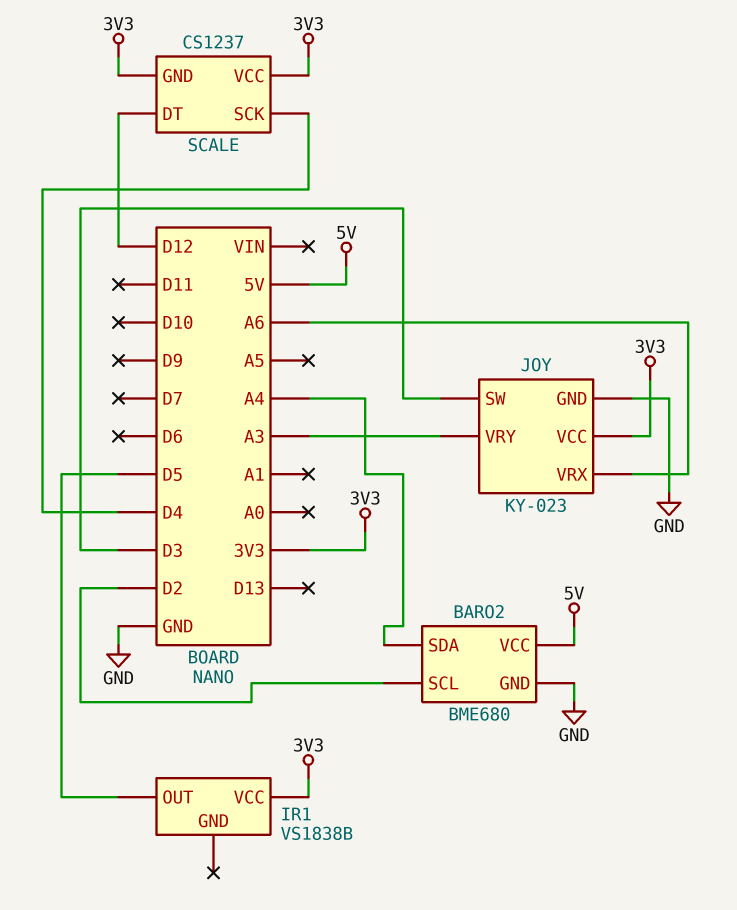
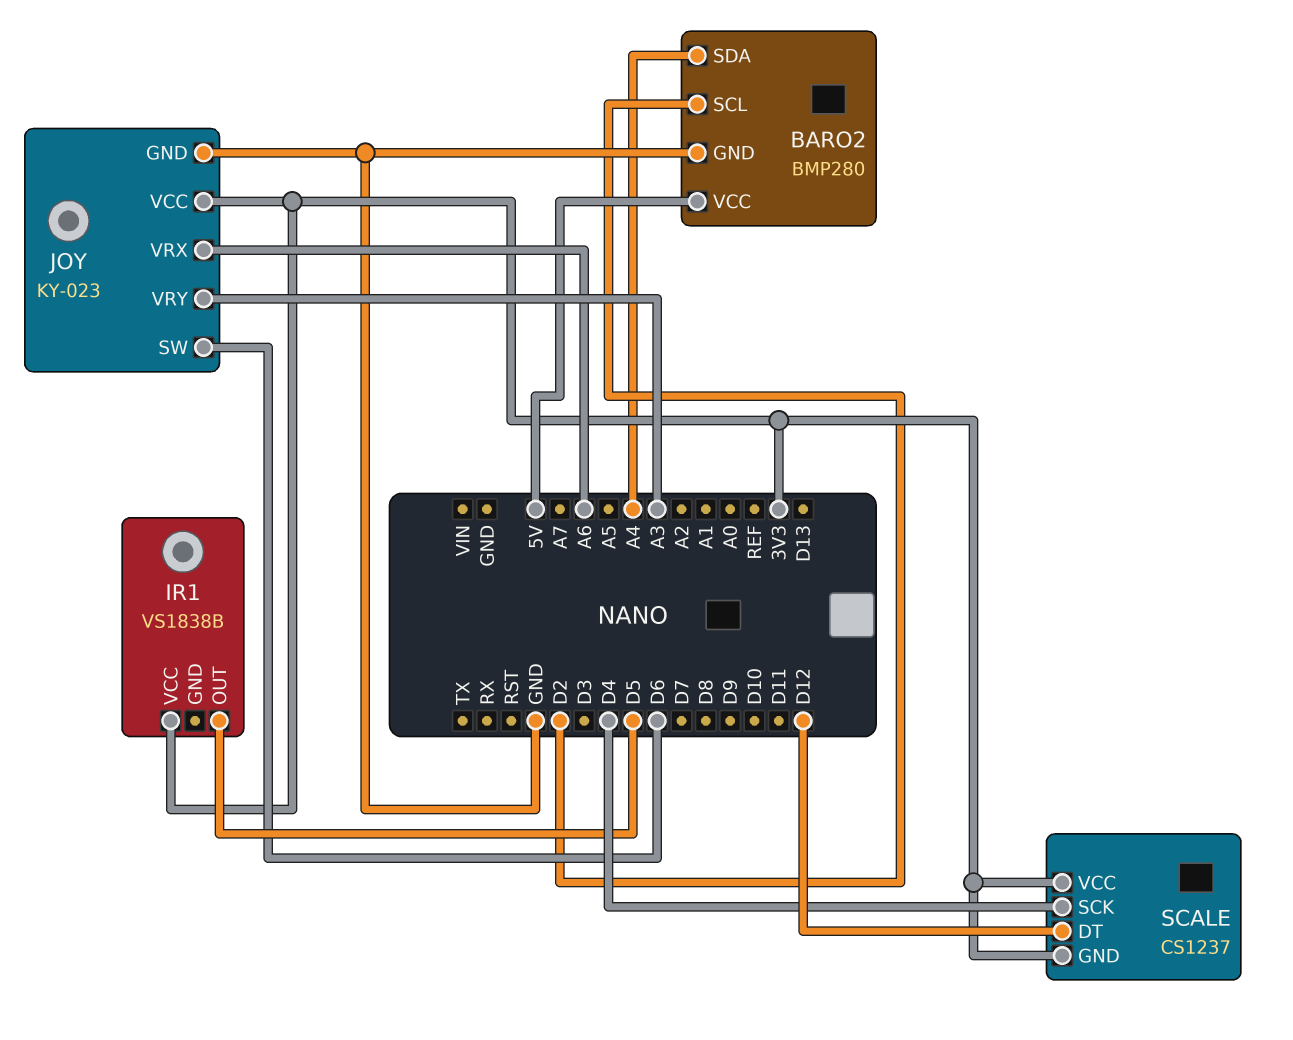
BARO2: BME680 -> BMP280
JOY pin SW: D3 -> D6

